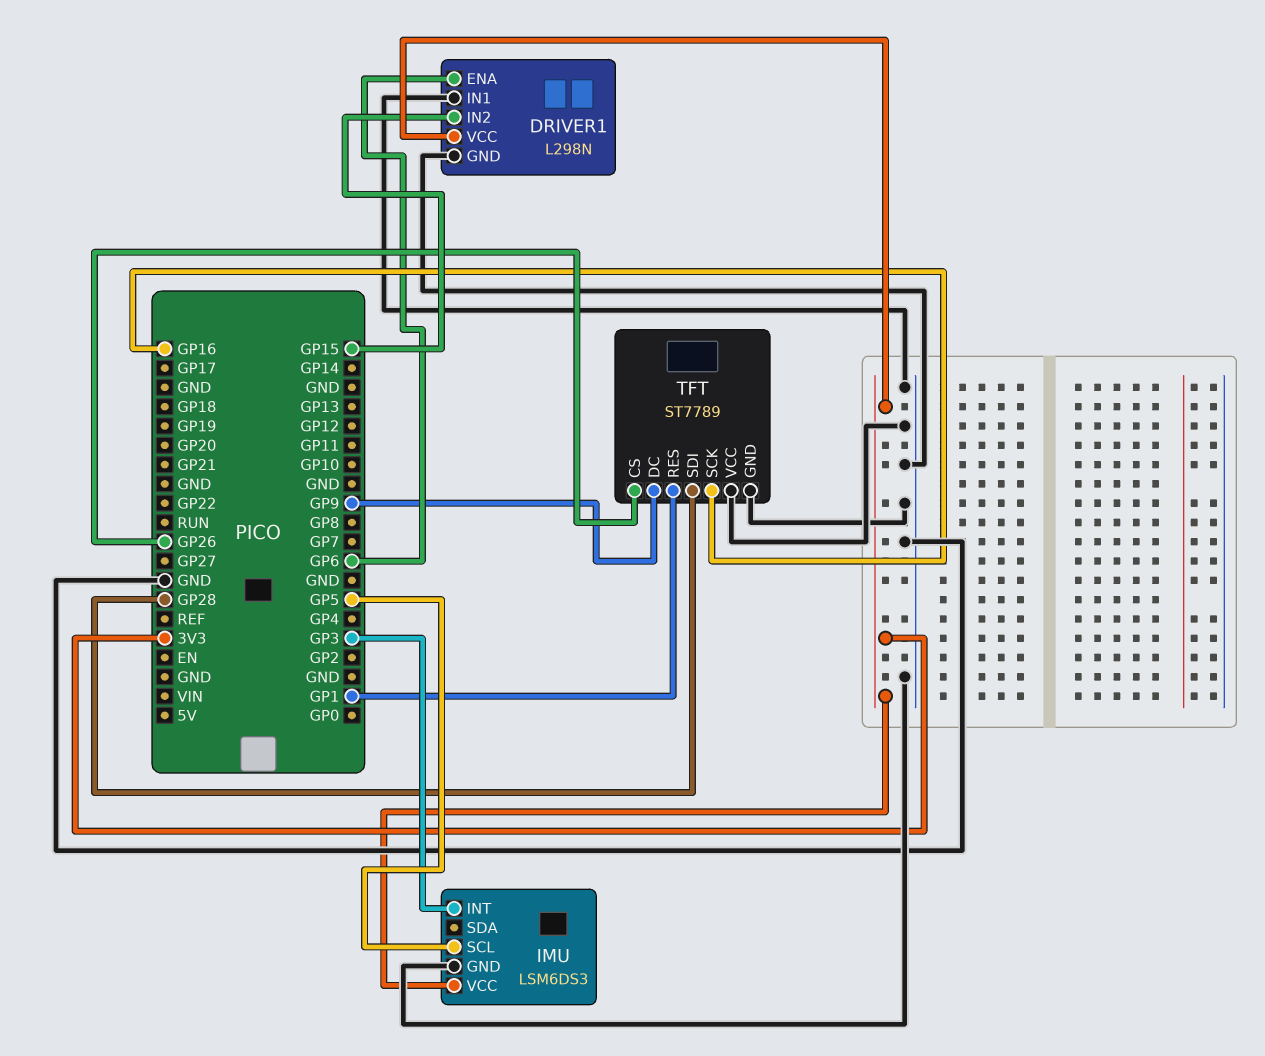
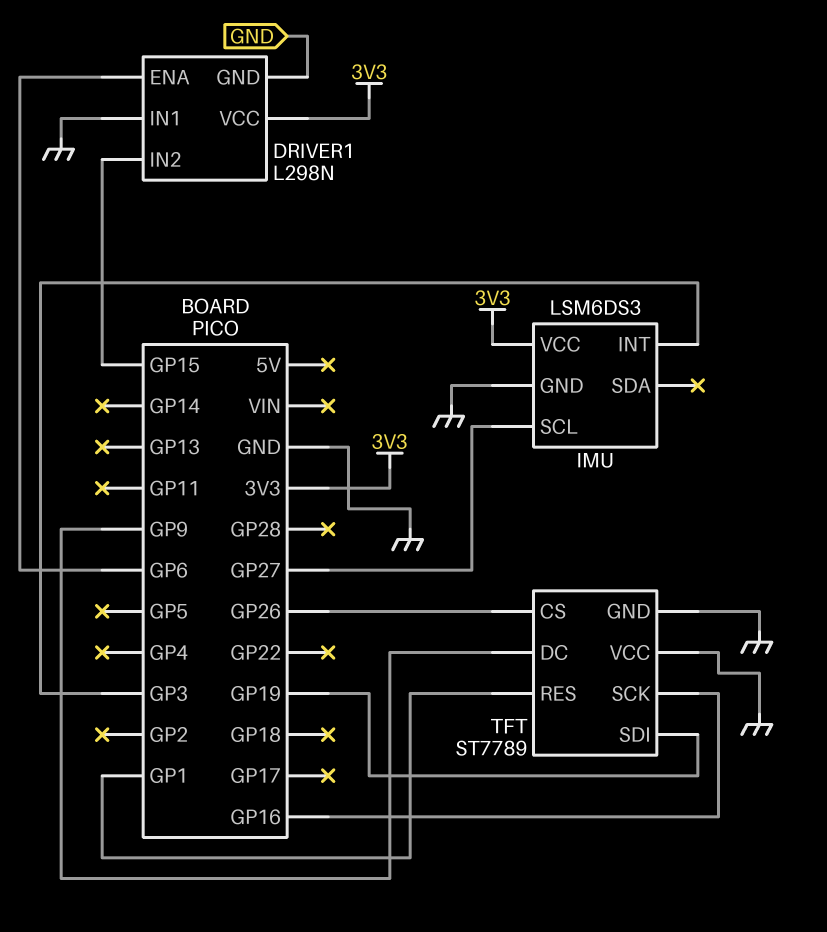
IMU pin SCL: GP5 -> GP27
TFT pin SDI: GP28 -> GP19

